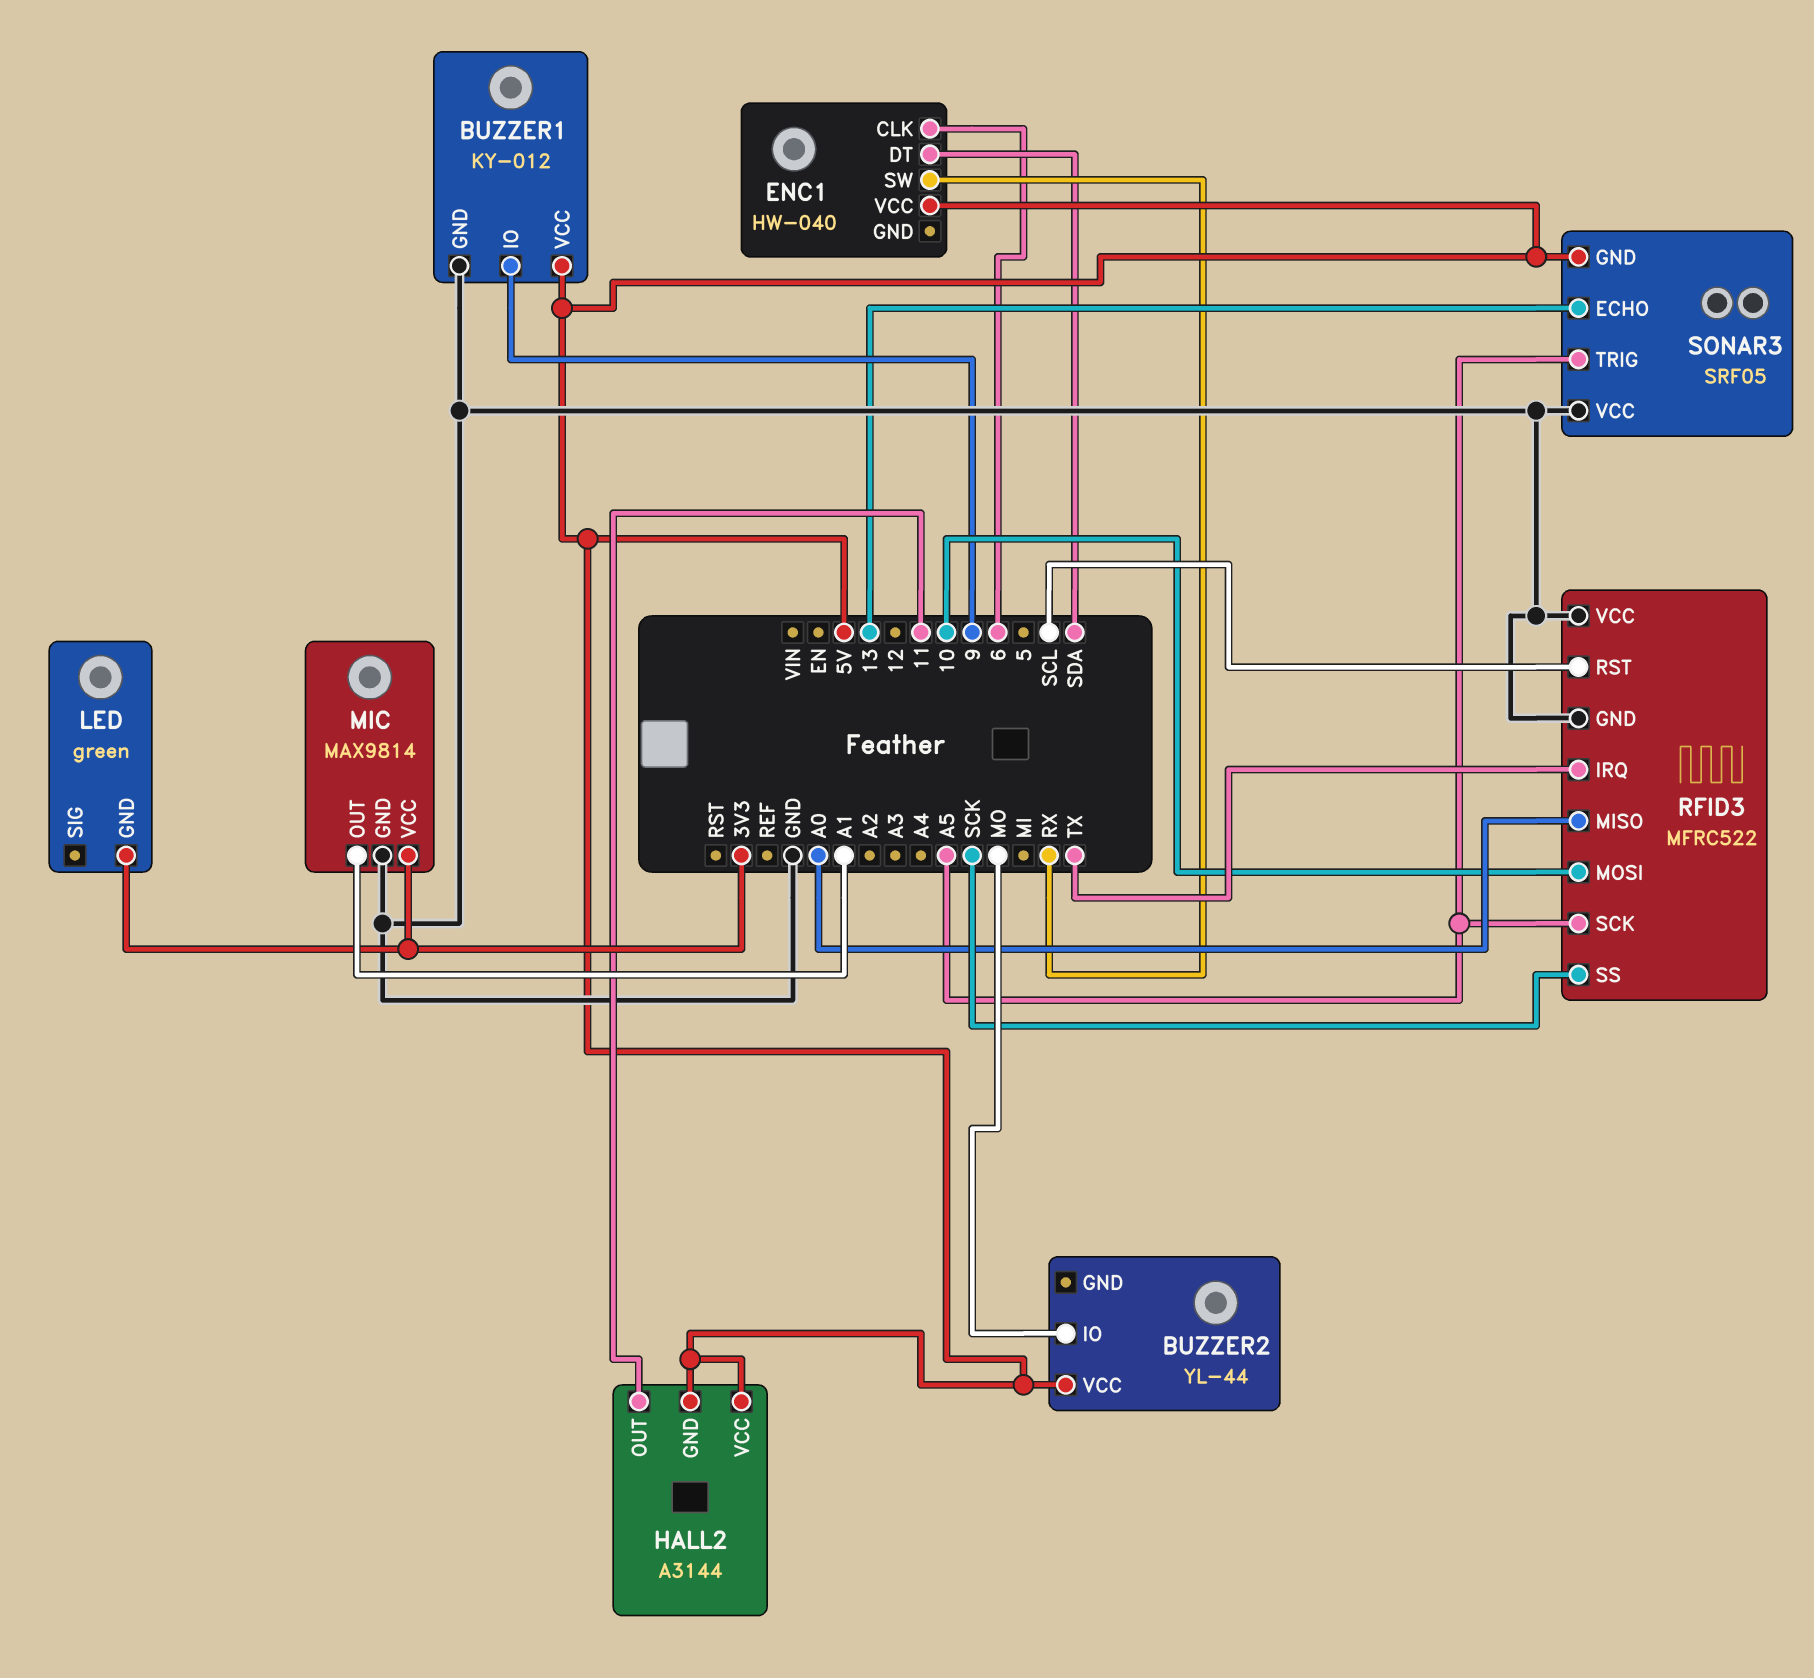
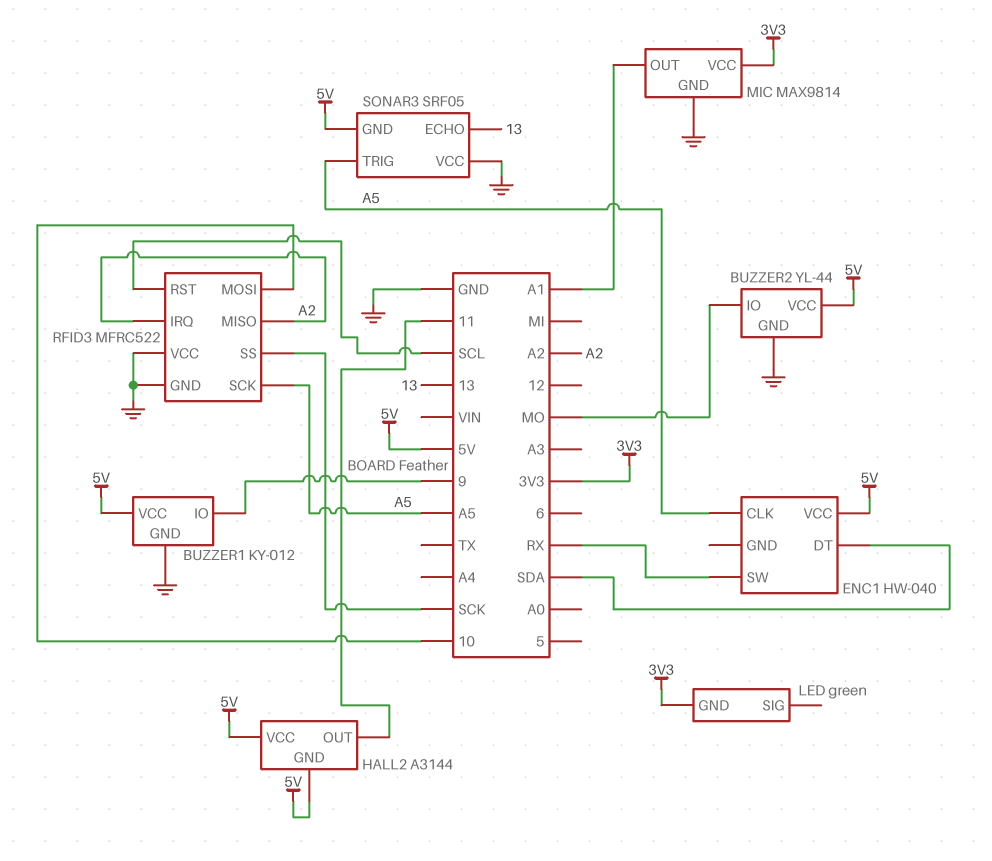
BUZZER2 pin GND: none -> GND
ENC1 pin CLK: 6 -> A5
RFID3 pin IRQ: TX -> A2
RFID3 pin MISO: A0 -> A2

